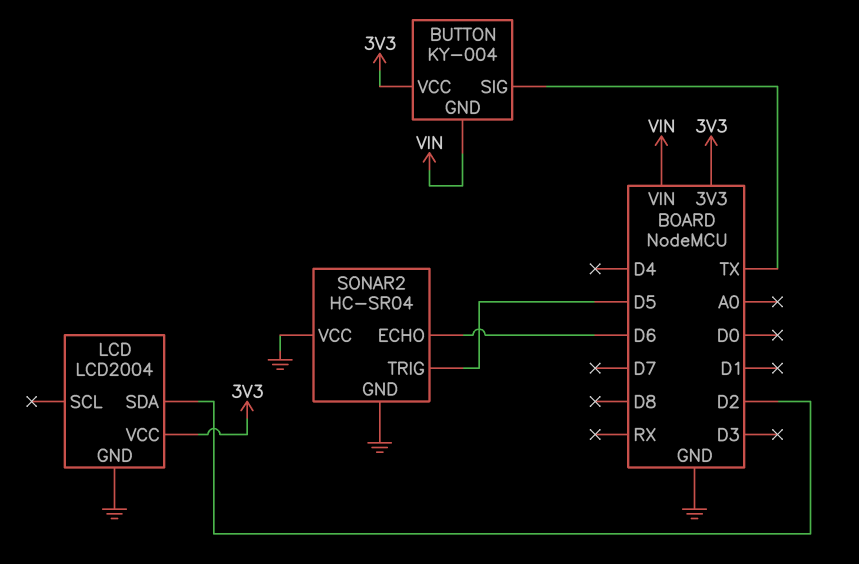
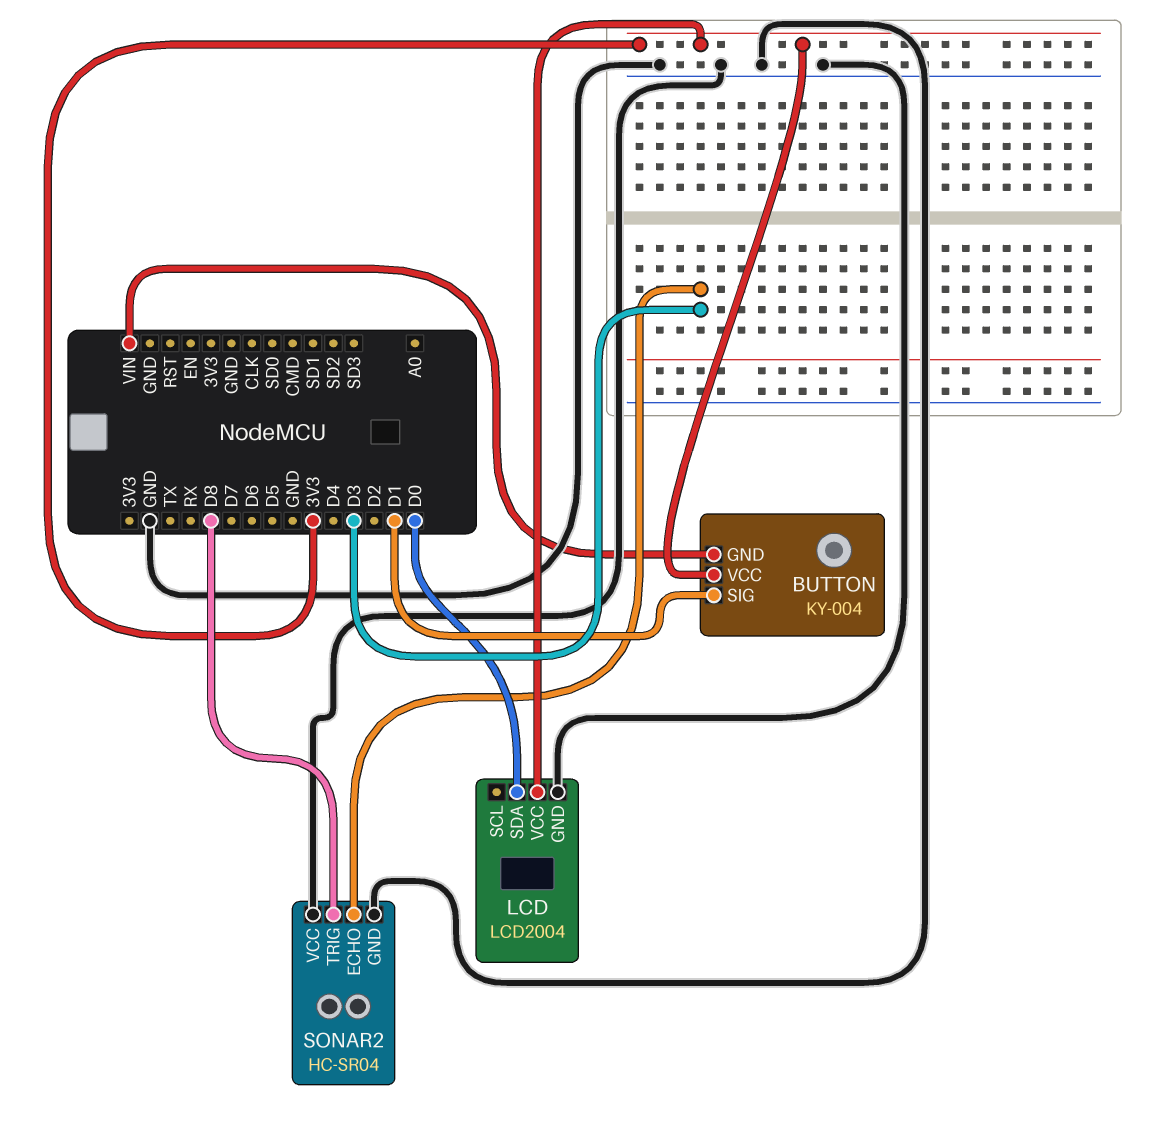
BUTTON pin SIG: TX -> D1
LCD pin SDA: D2 -> D0
SONAR2 pin ECHO: D6 -> D3
SONAR2 pin TRIG: D5 -> D8

